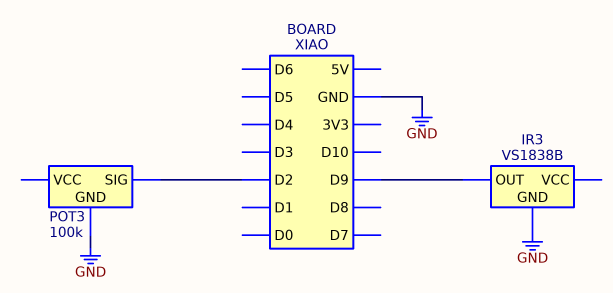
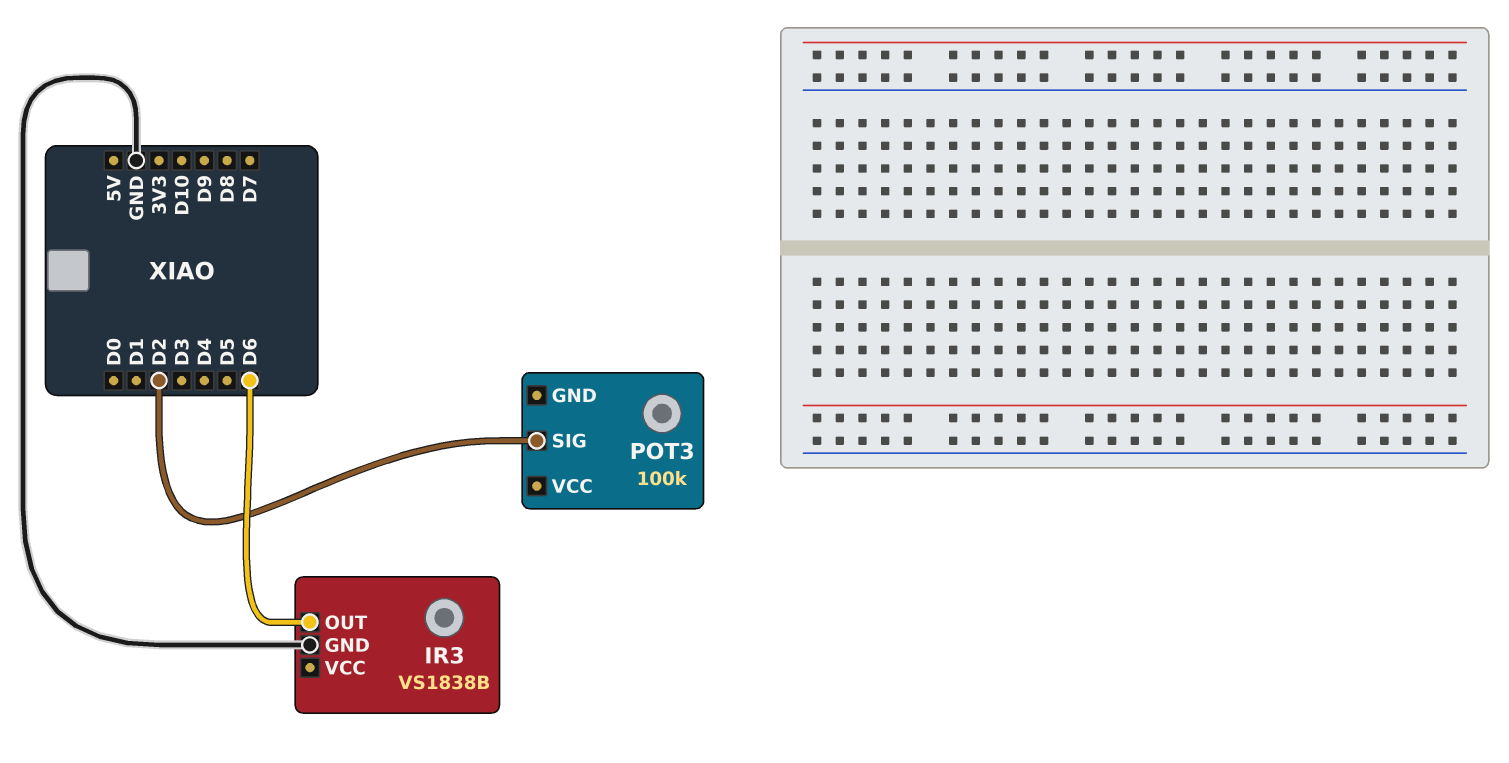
IR3 pin OUT: D9 -> D6
POT3 pin GND: GND -> none

